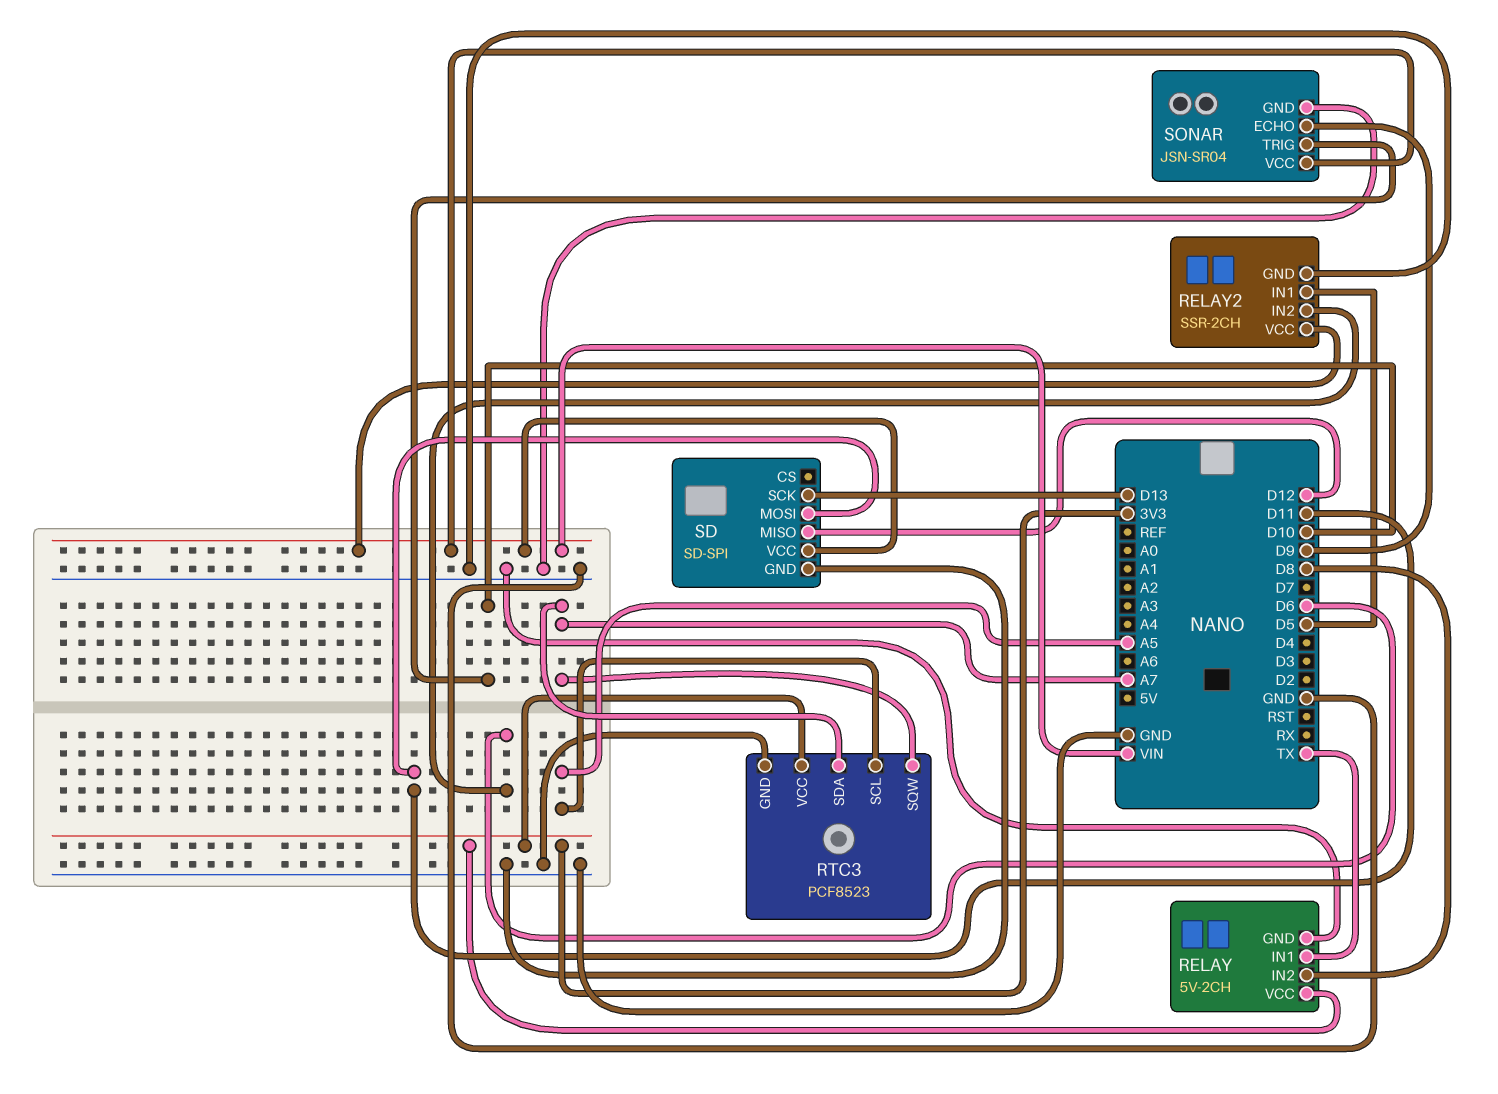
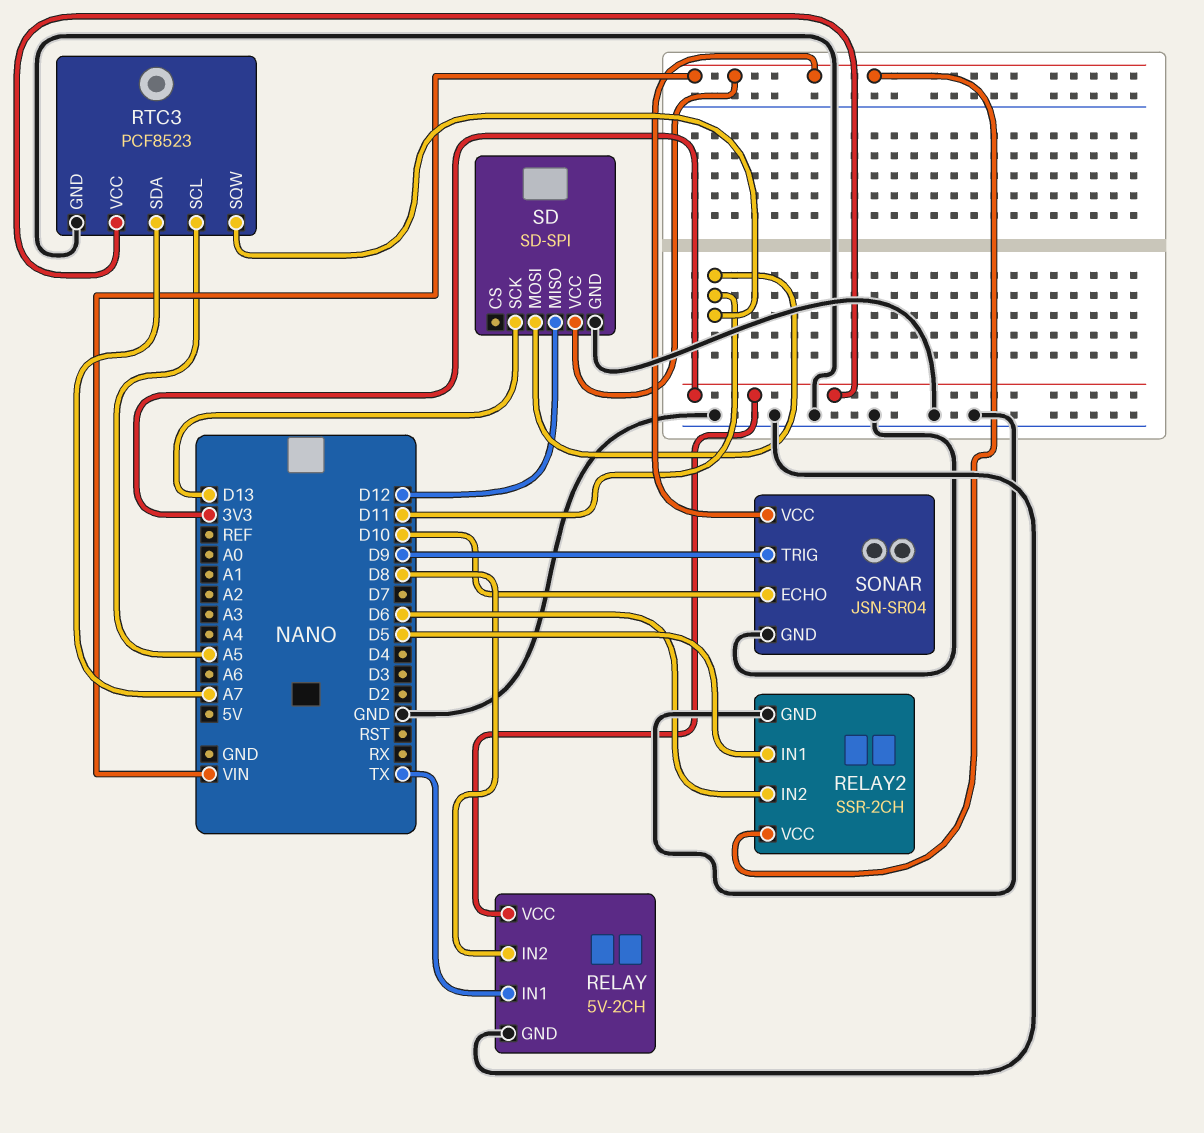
RTC3 pin SQW: A7 -> D11
SONAR pin ECHO: D9 -> D10
SONAR pin TRIG: D10 -> D9

